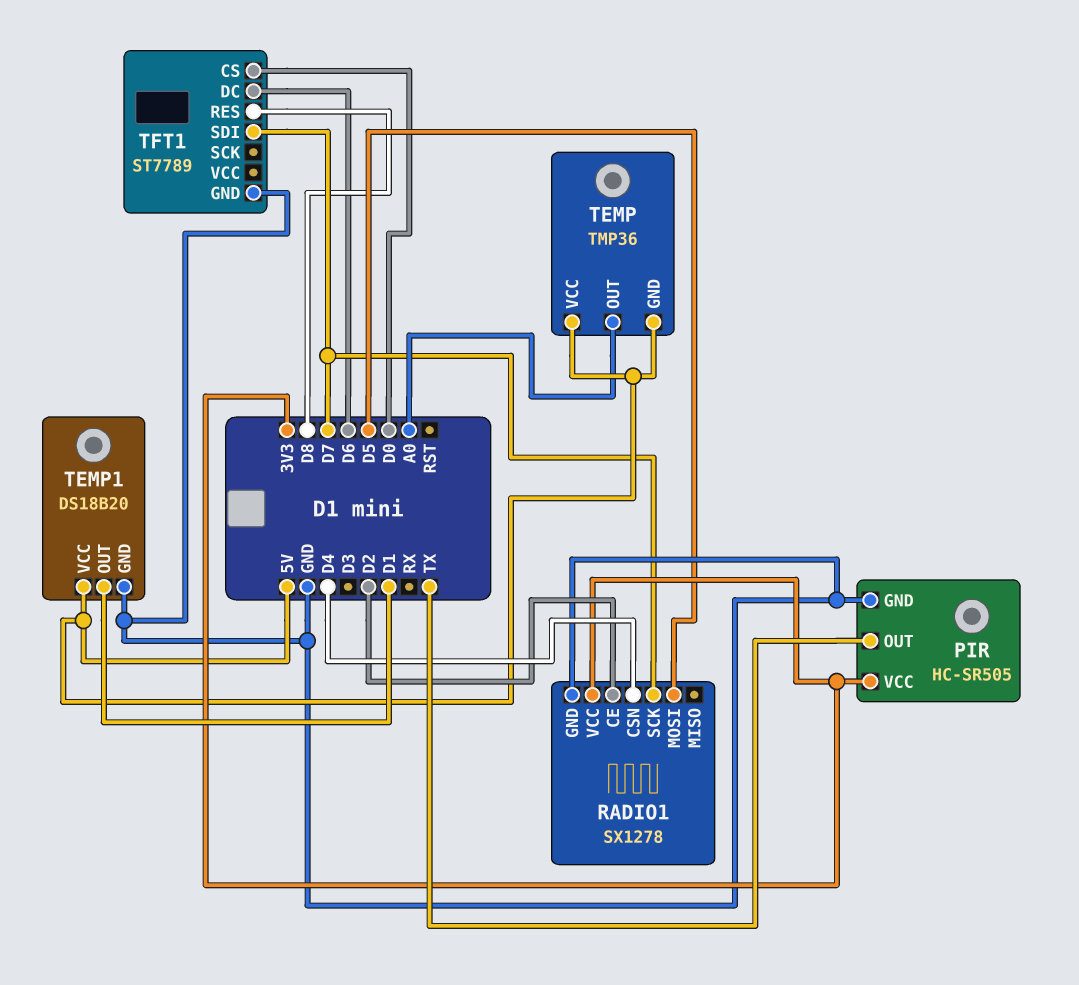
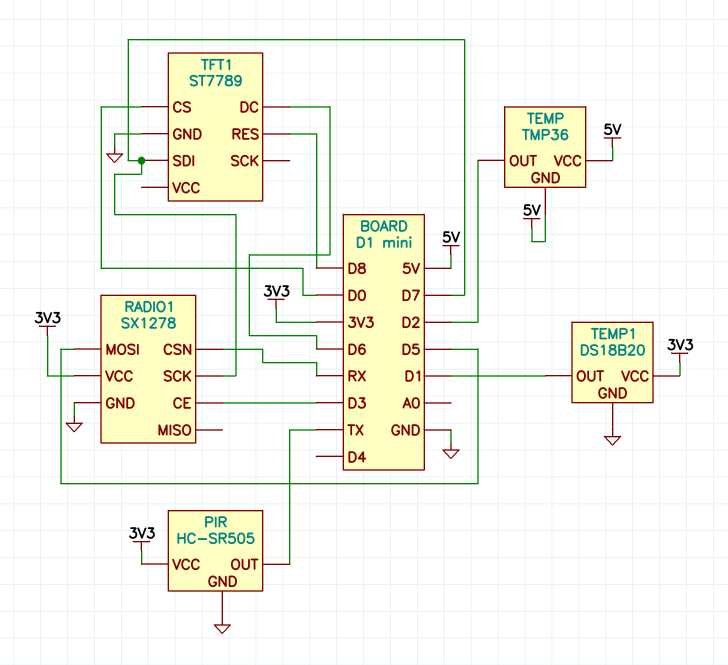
RADIO1 pin CE: D2 -> D3
RADIO1 pin CSN: D4 -> RX
TEMP pin OUT: A0 -> D2
TEMP1 pin VCC: 5V -> 3V3

